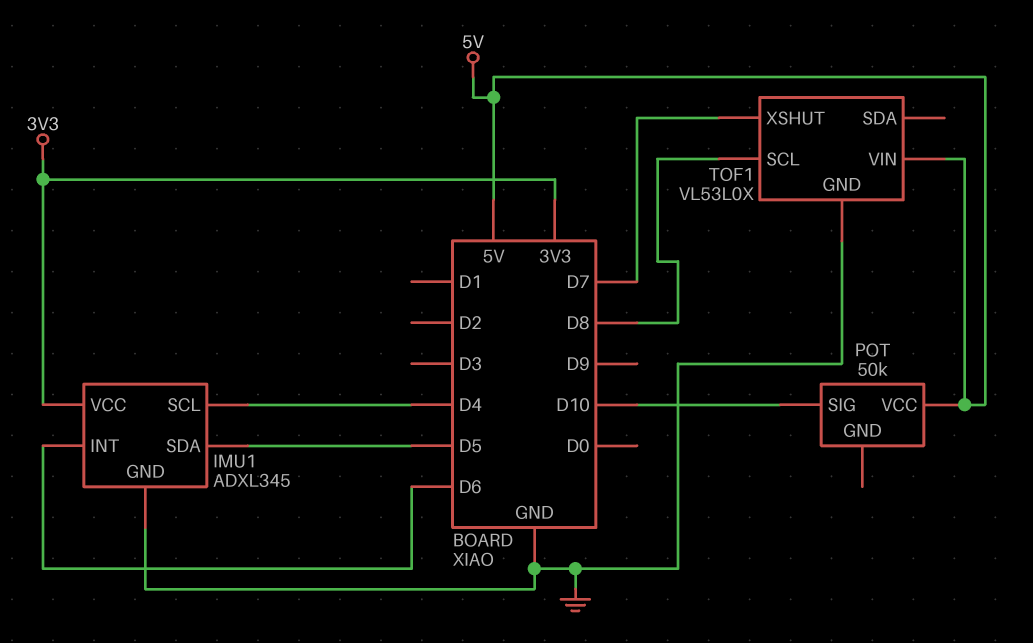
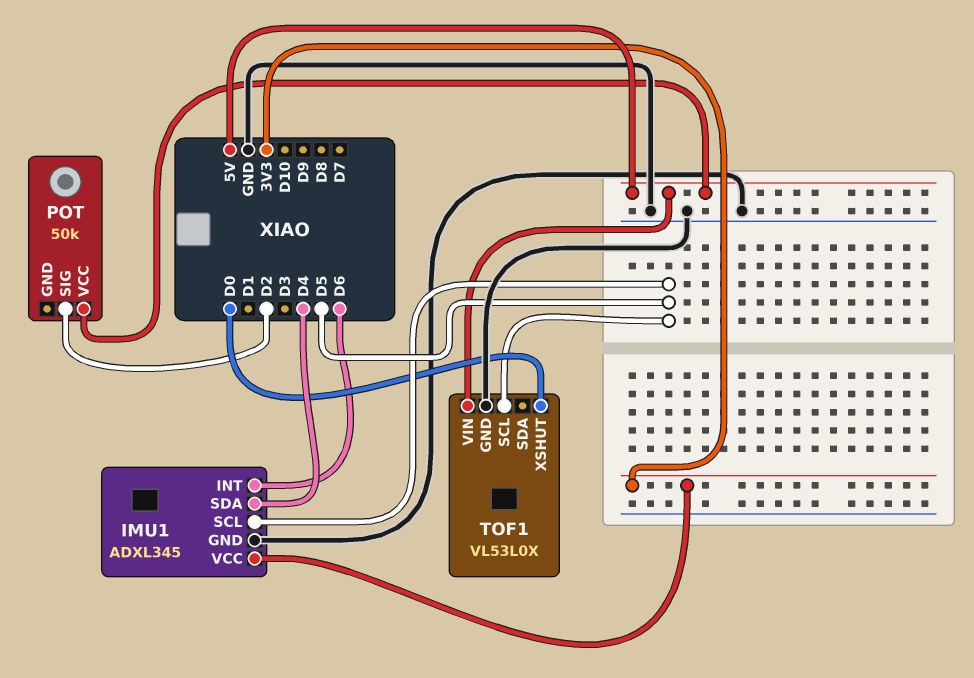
IMU1 pin SCL: D4 -> D5
IMU1 pin SDA: D5 -> D4
POT pin SIG: D10 -> D2
TOF1 pin SCL: D8 -> D5
TOF1 pin XSHUT: D7 -> D0

